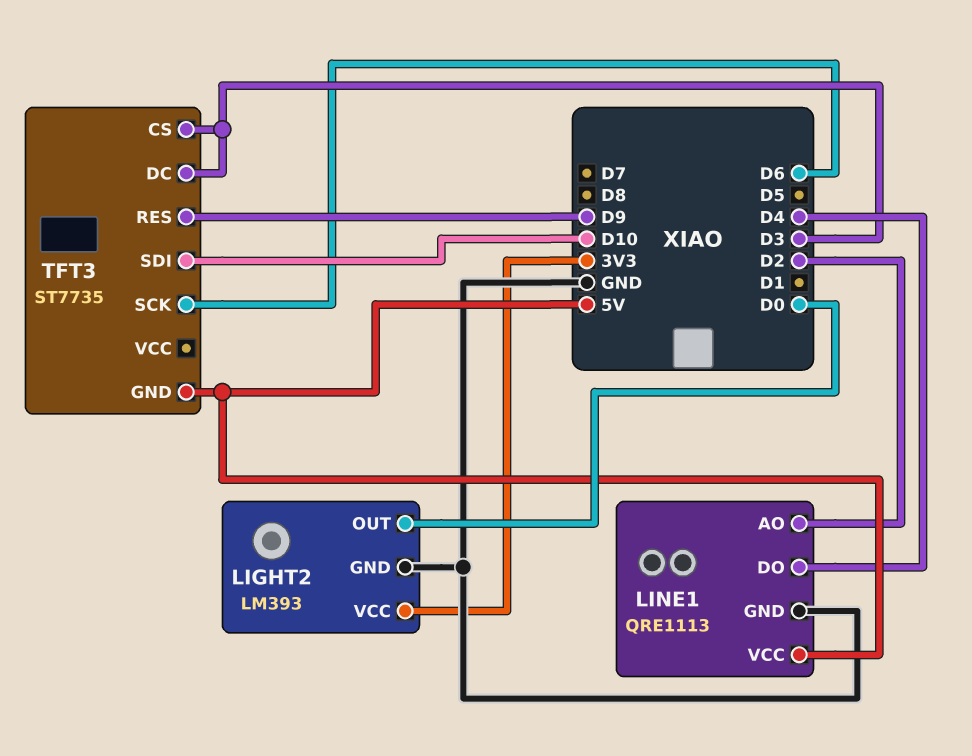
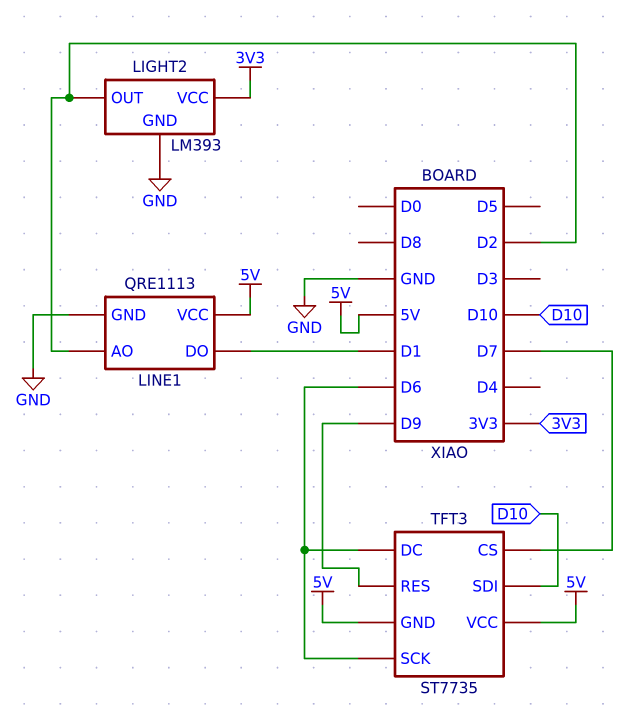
LIGHT2 pin OUT: D0 -> D2
LINE1 pin DO: D4 -> D1
TFT3 pin CS: D3 -> D7
TFT3 pin DC: D3 -> D6
TFT3 pin VCC: none -> 5V

